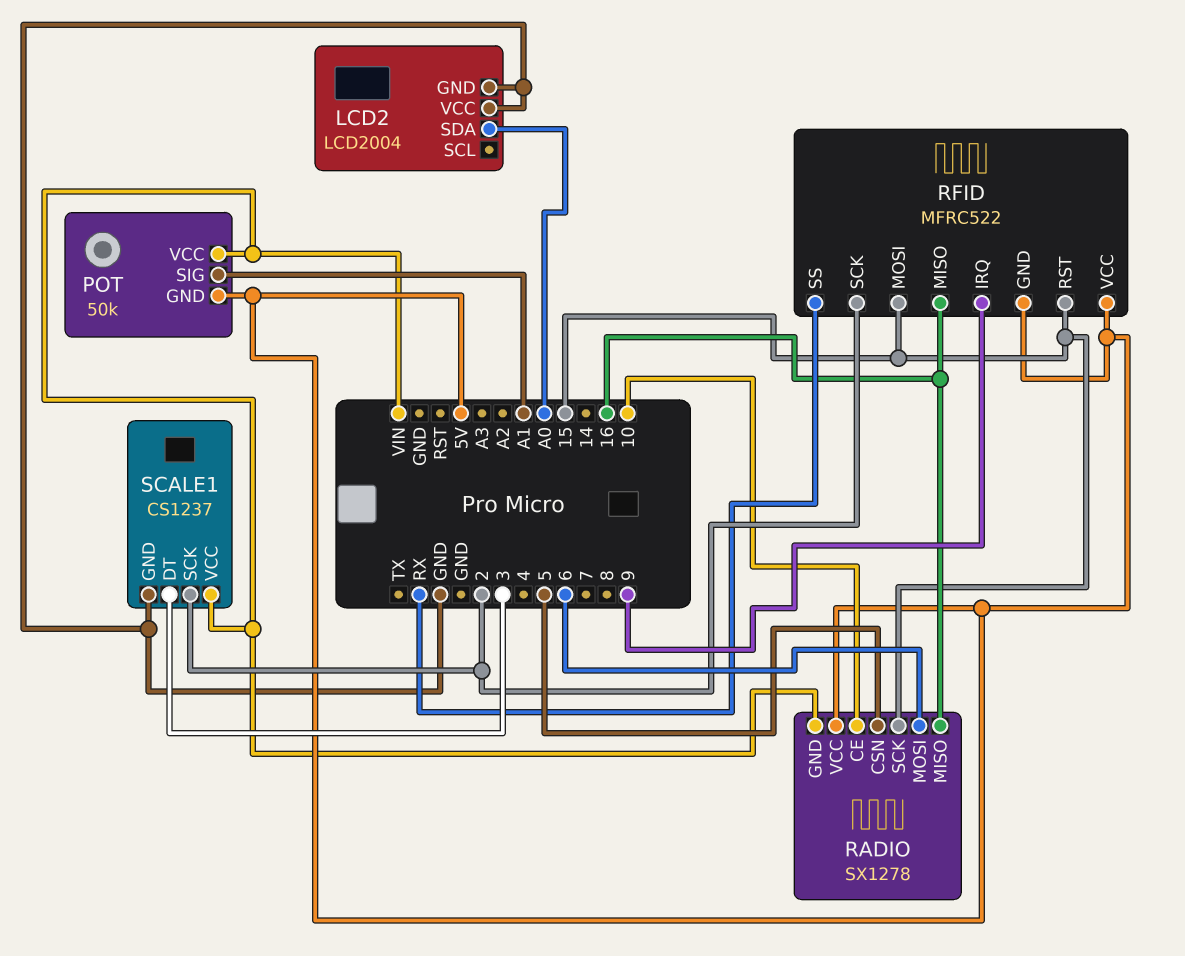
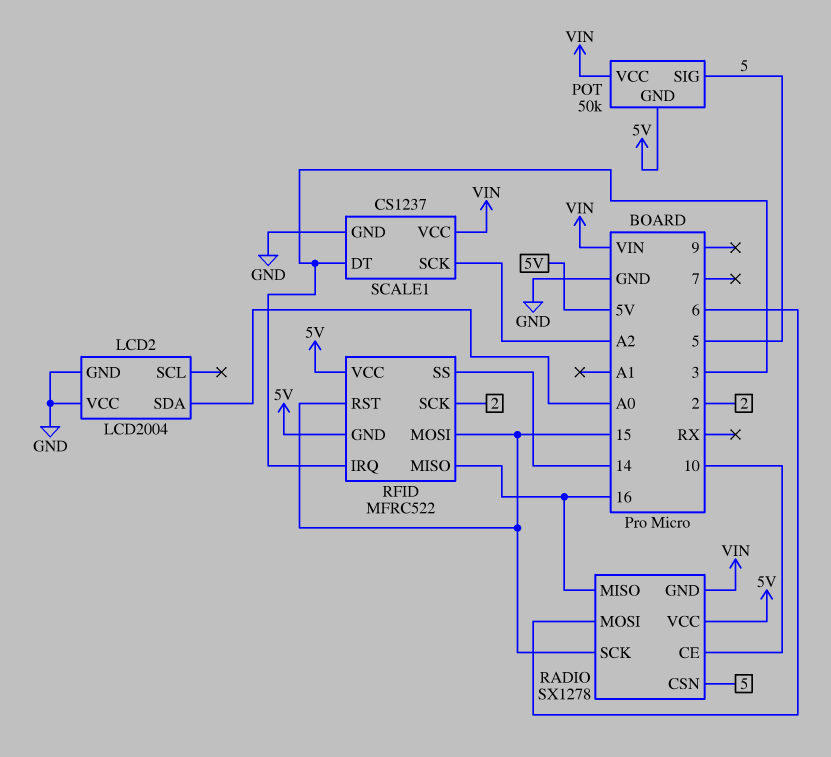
POT pin SIG: A1 -> 5
RFID pin IRQ: 9 -> 3
RFID pin SS: RX -> 14
SCALE1 pin SCK: 2 -> A2

